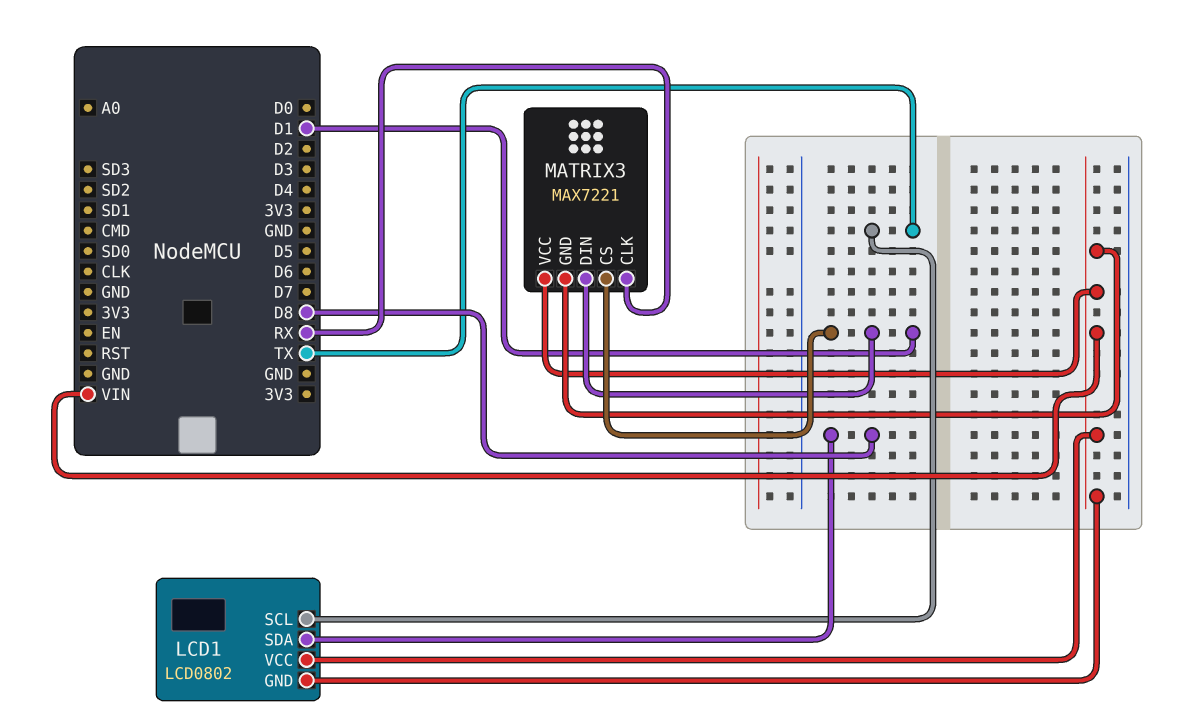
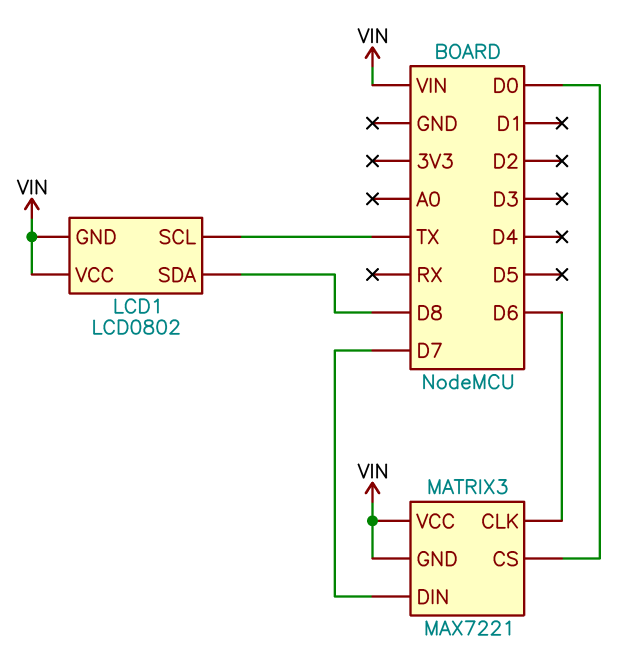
MATRIX3 pin CLK: RX -> D6
MATRIX3 pin CS: D1 -> D0
MATRIX3 pin DIN: D1 -> D7

